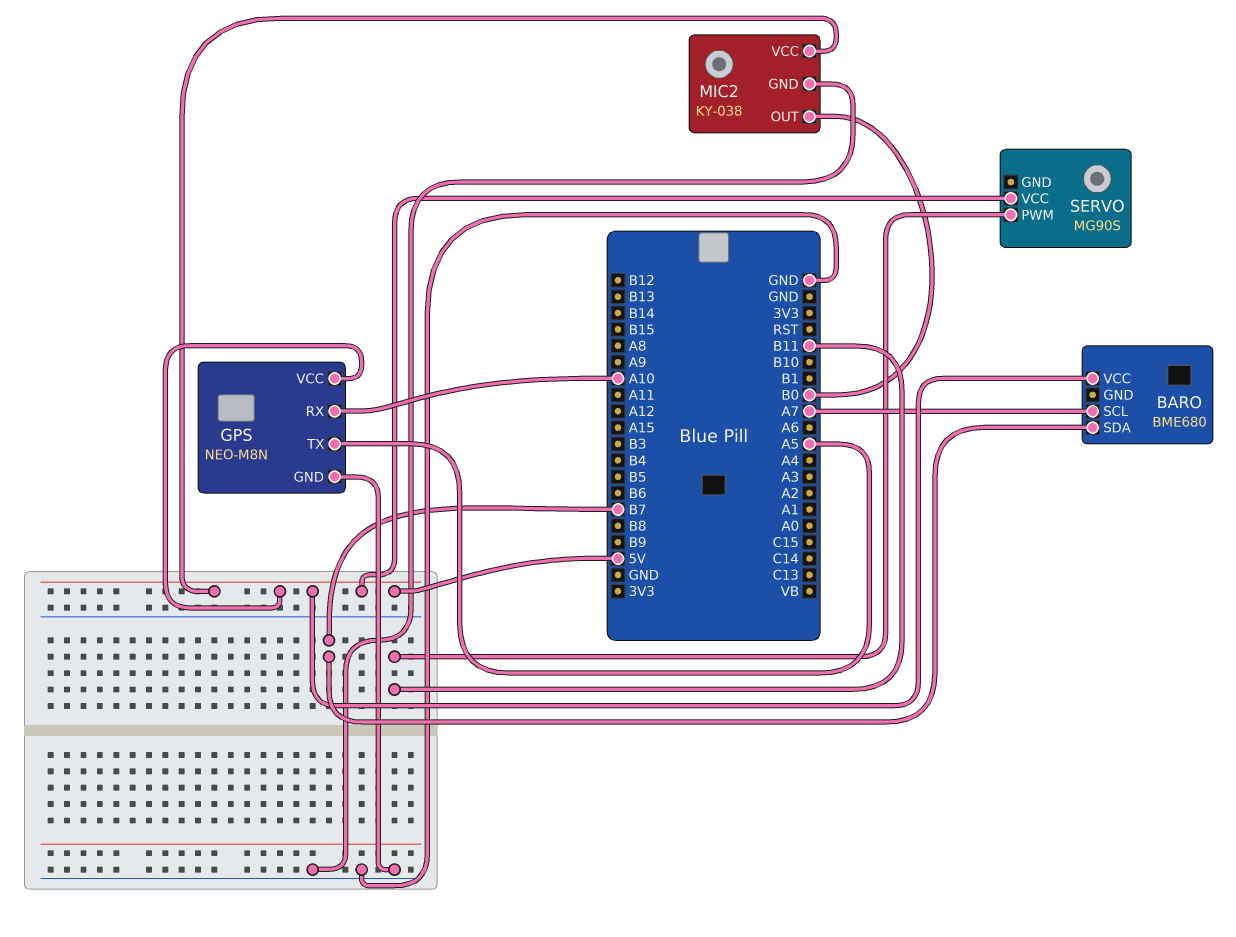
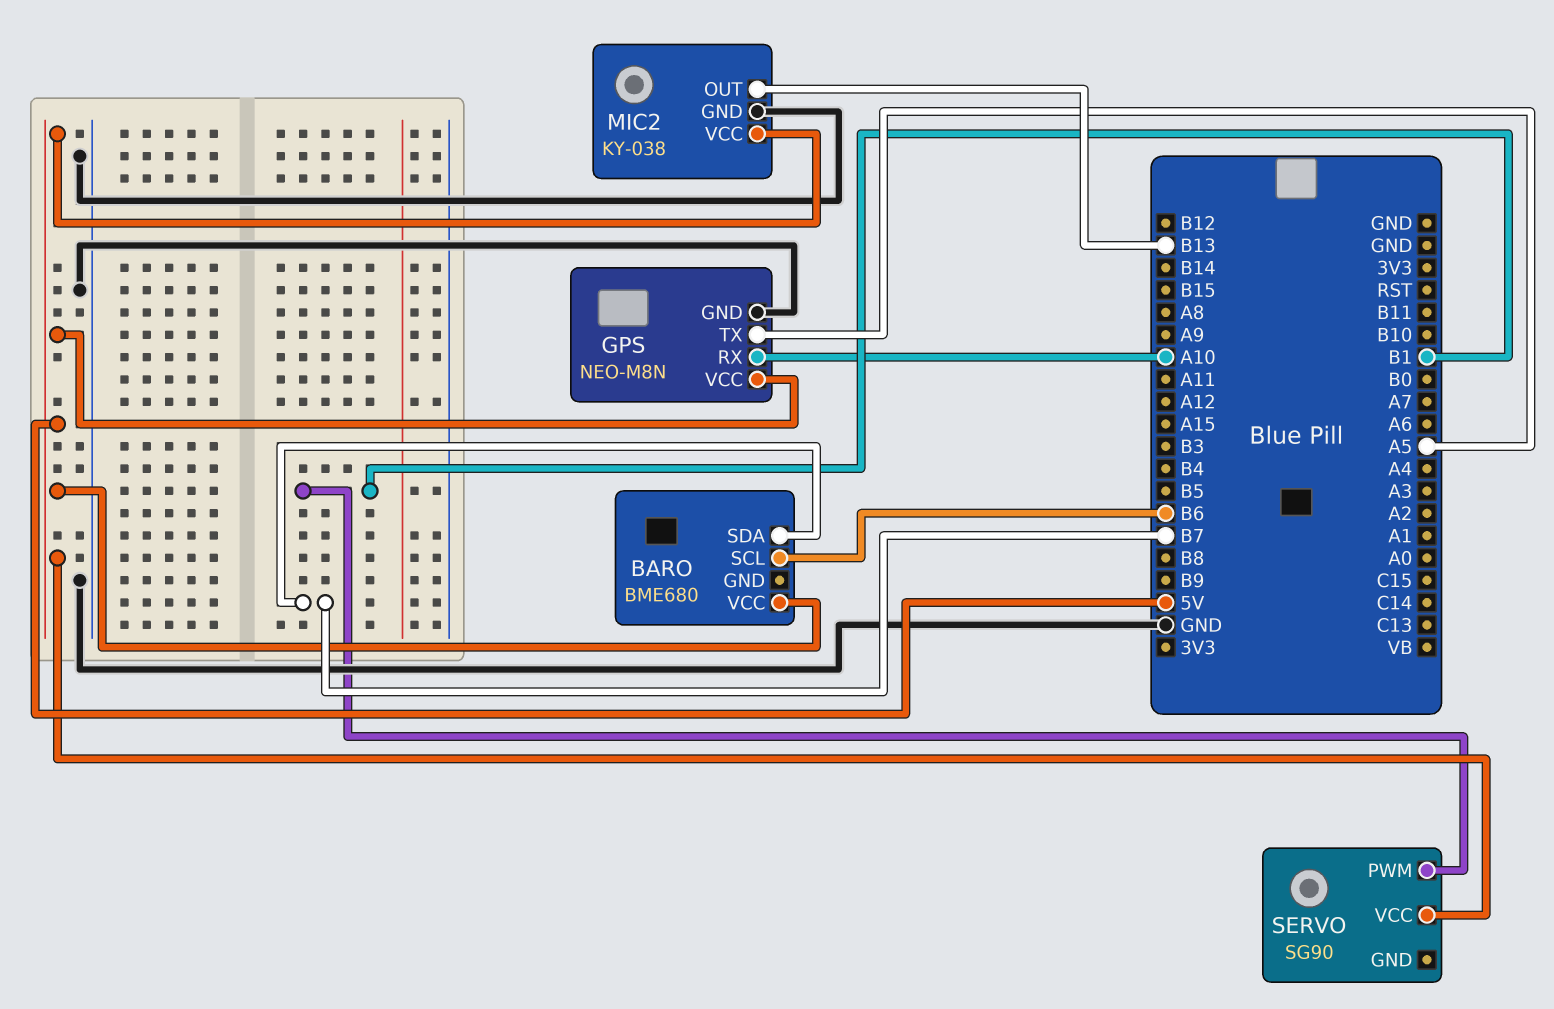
BARO pin SCL: A7 -> B6
MIC2 pin OUT: B0 -> B13
SERVO: MG90S -> SG90
SERVO pin PWM: B11 -> B1

